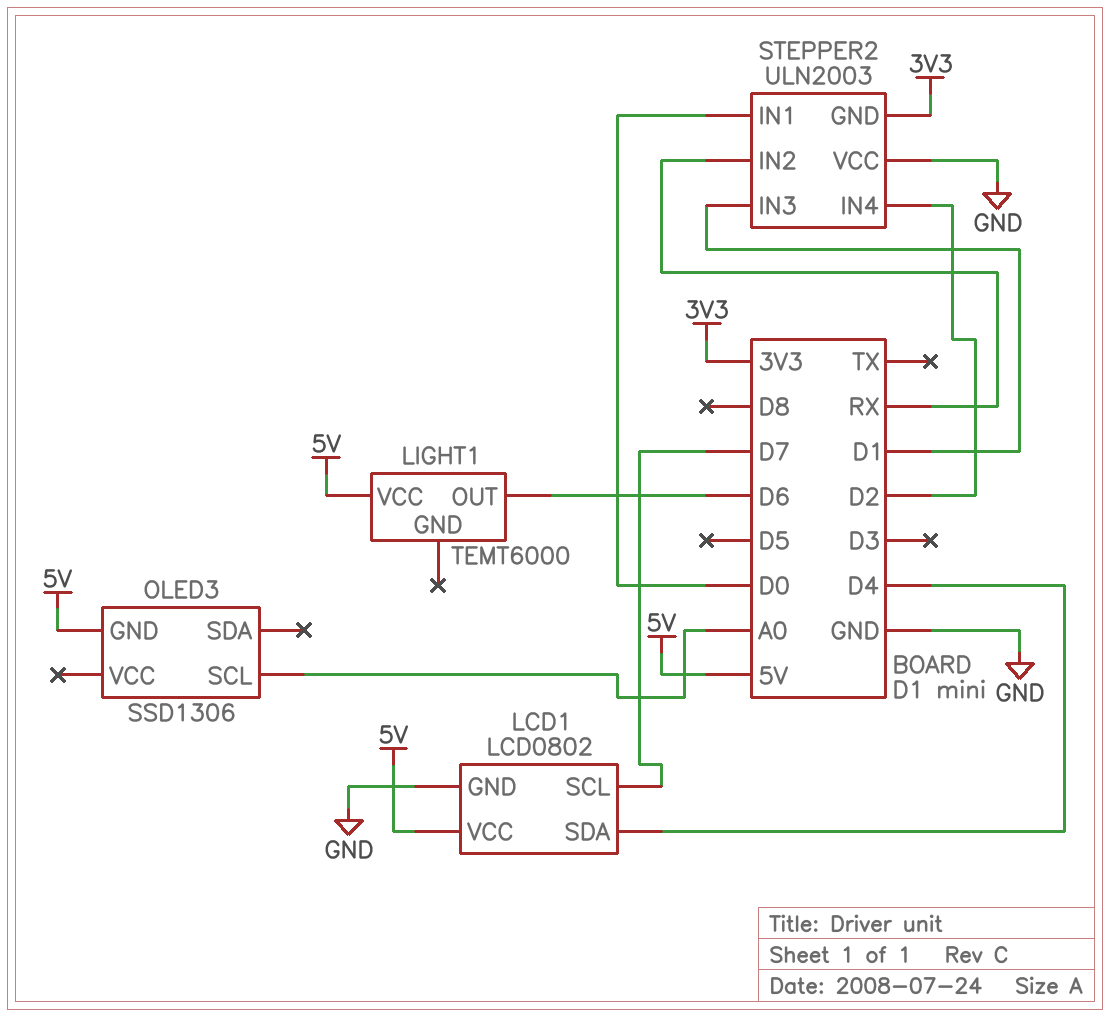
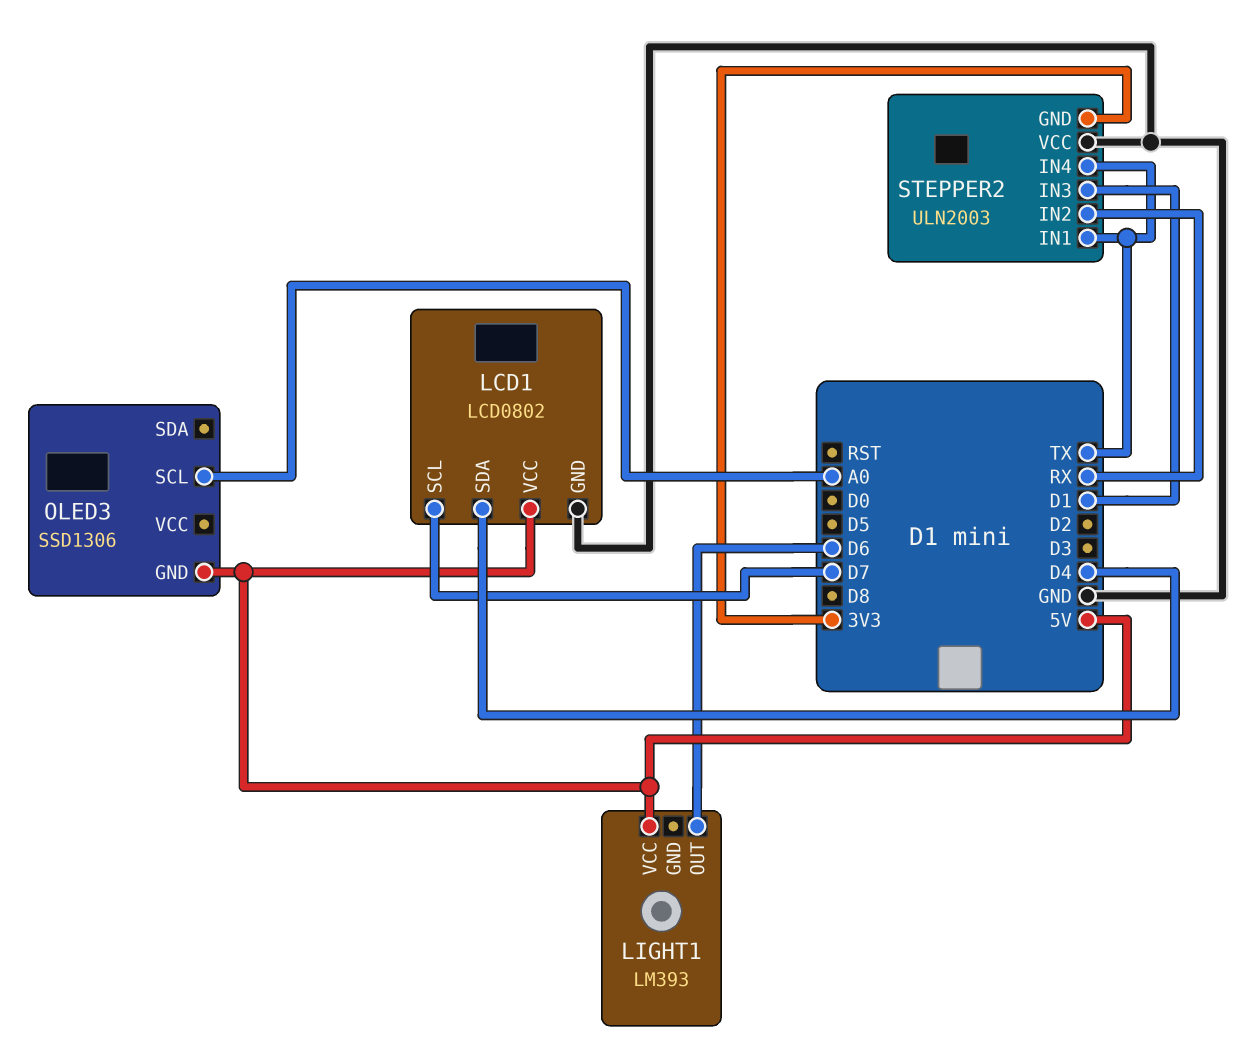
LIGHT1: TEMT6000 -> LM393
STEPPER2 pin IN1: D0 -> TX
STEPPER2 pin IN4: D2 -> TX

